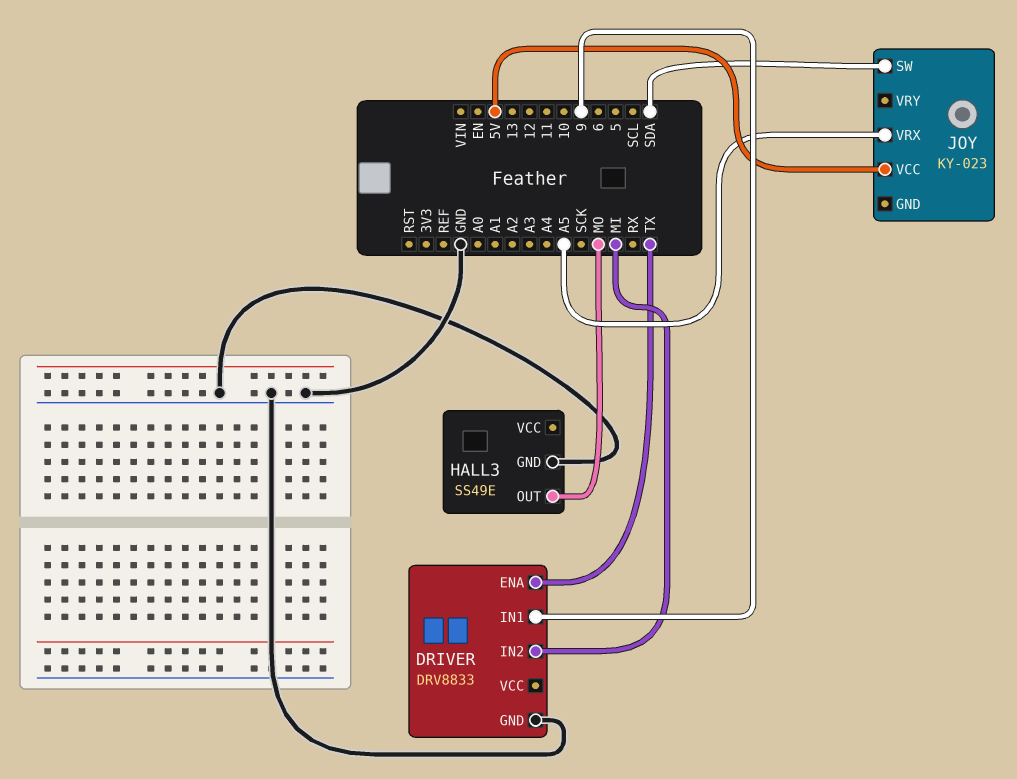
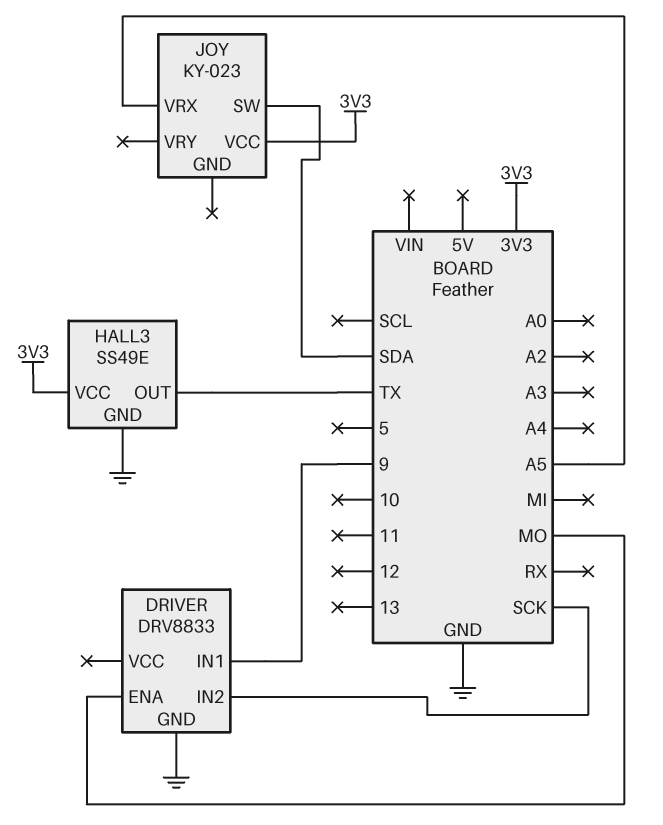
DRIVER pin ENA: TX -> MO
DRIVER pin IN2: MI -> SCK
HALL3 pin OUT: MO -> TX
HALL3 pin VCC: none -> 3V3
JOY pin VCC: 5V -> 3V3

